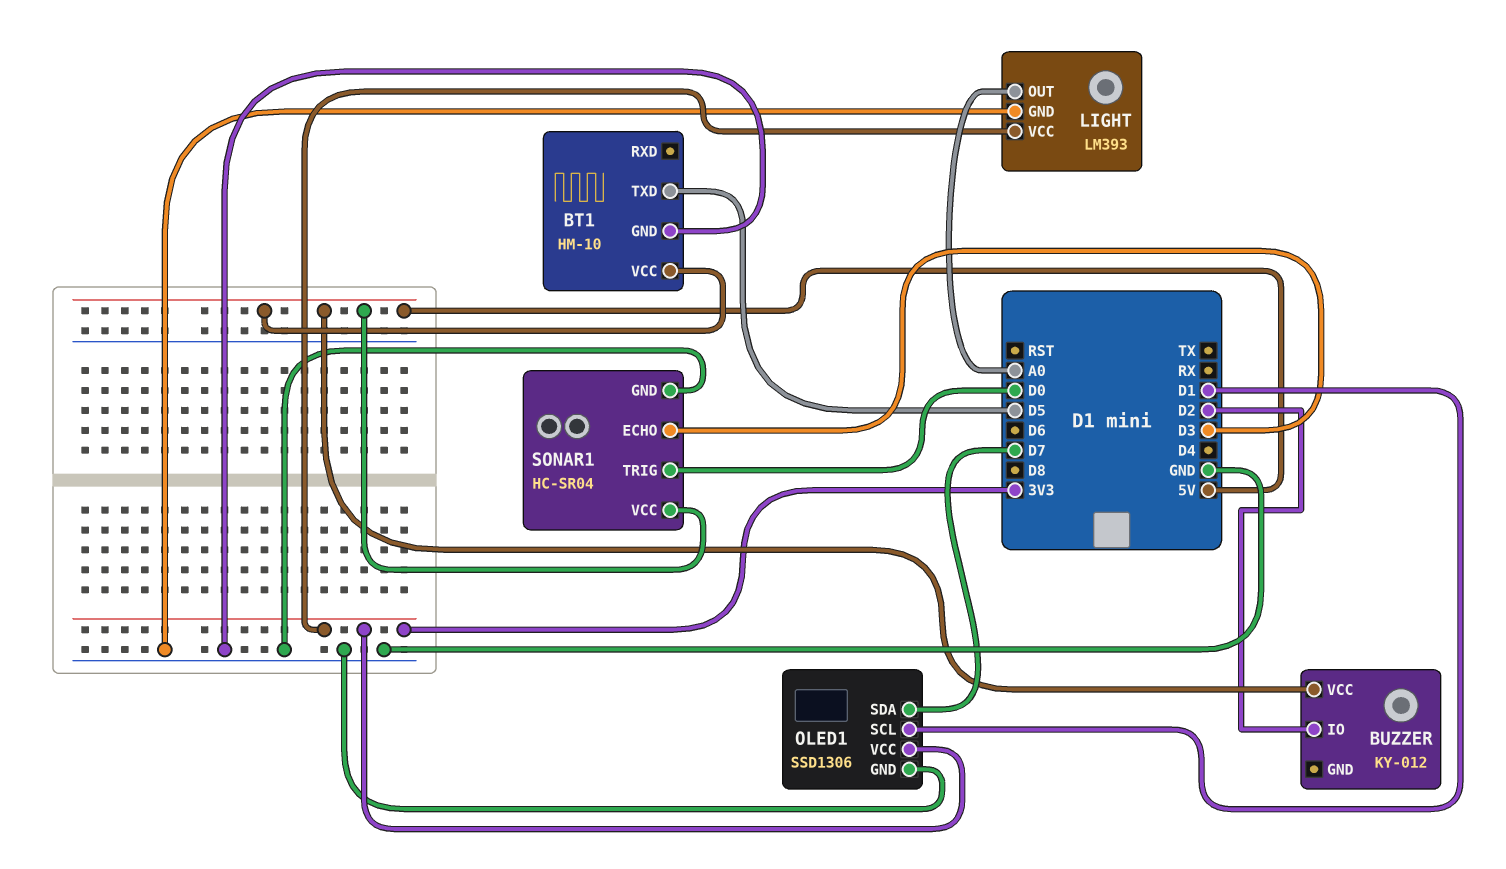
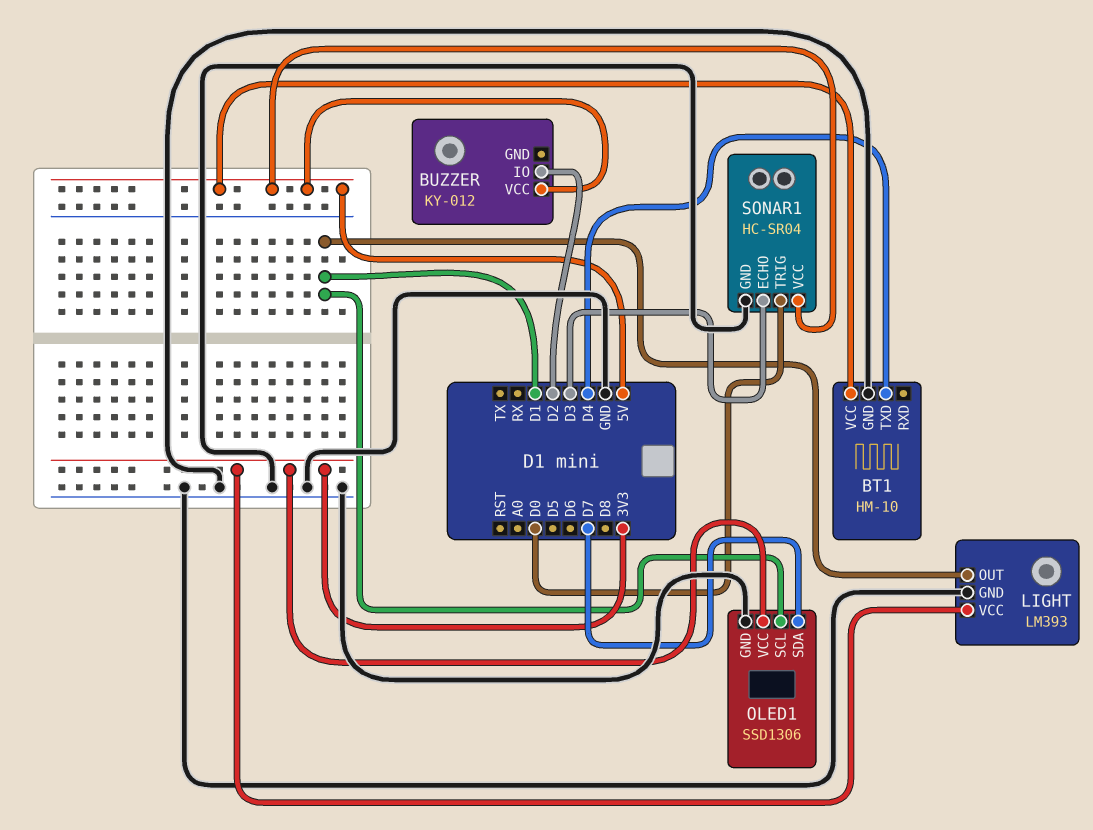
BT1 pin TXD: D5 -> D4
LIGHT pin OUT: A0 -> D1

